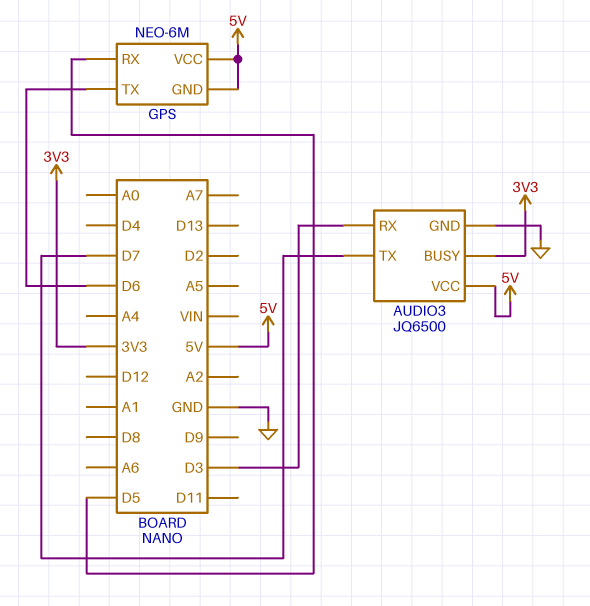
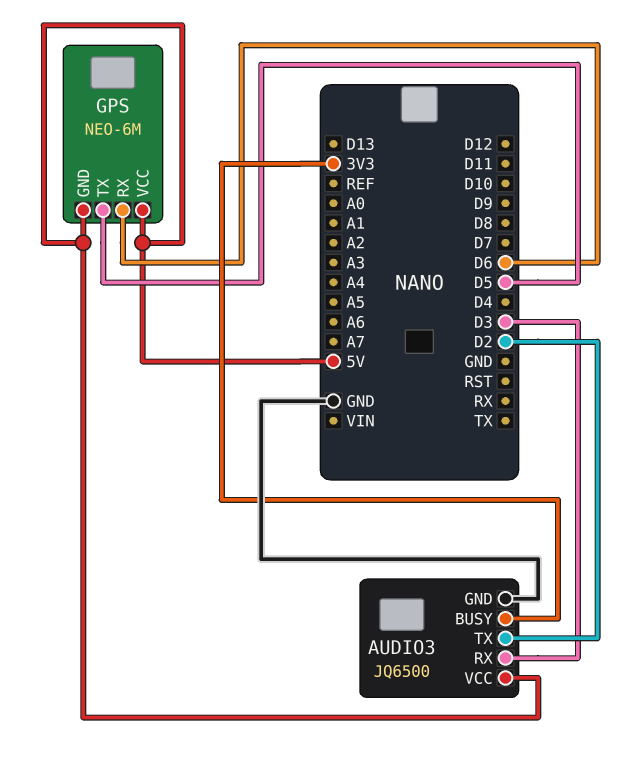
AUDIO3 pin TX: D7 -> D2
GPS pin RX: D5 -> D6
GPS pin TX: D6 -> D5

